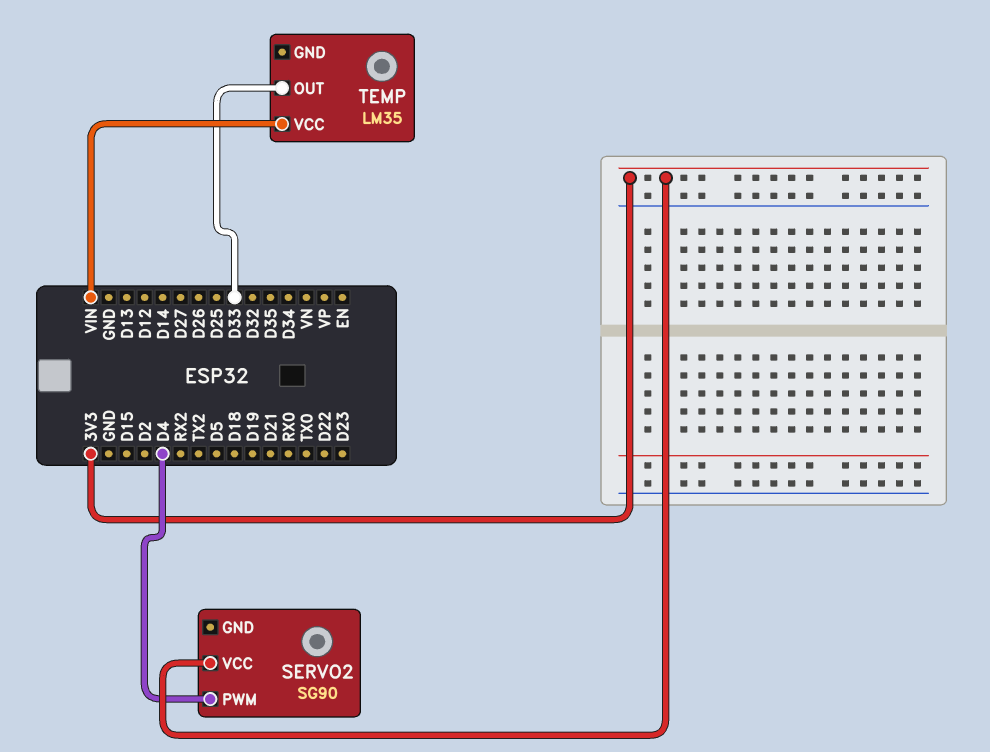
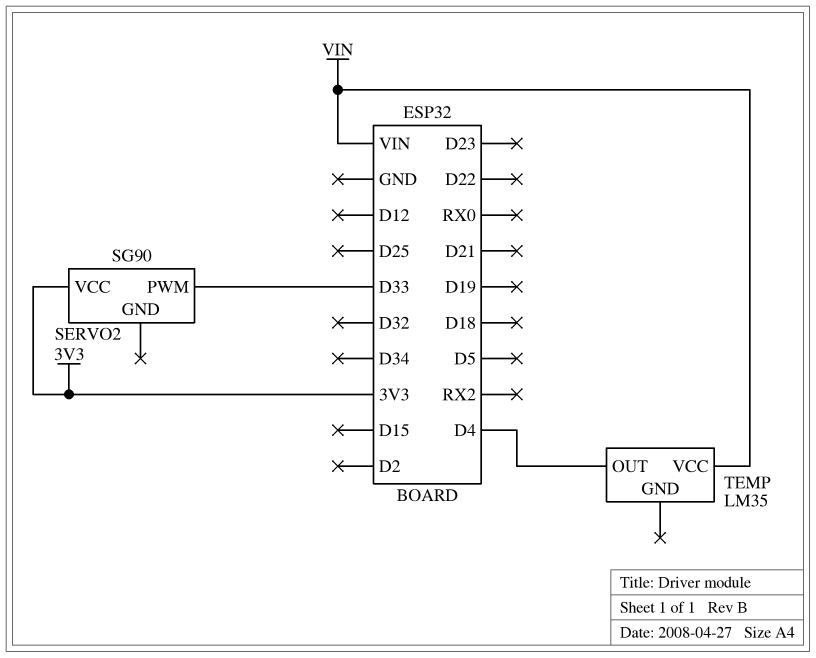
SERVO2 pin PWM: D4 -> D33
TEMP pin OUT: D33 -> D4

